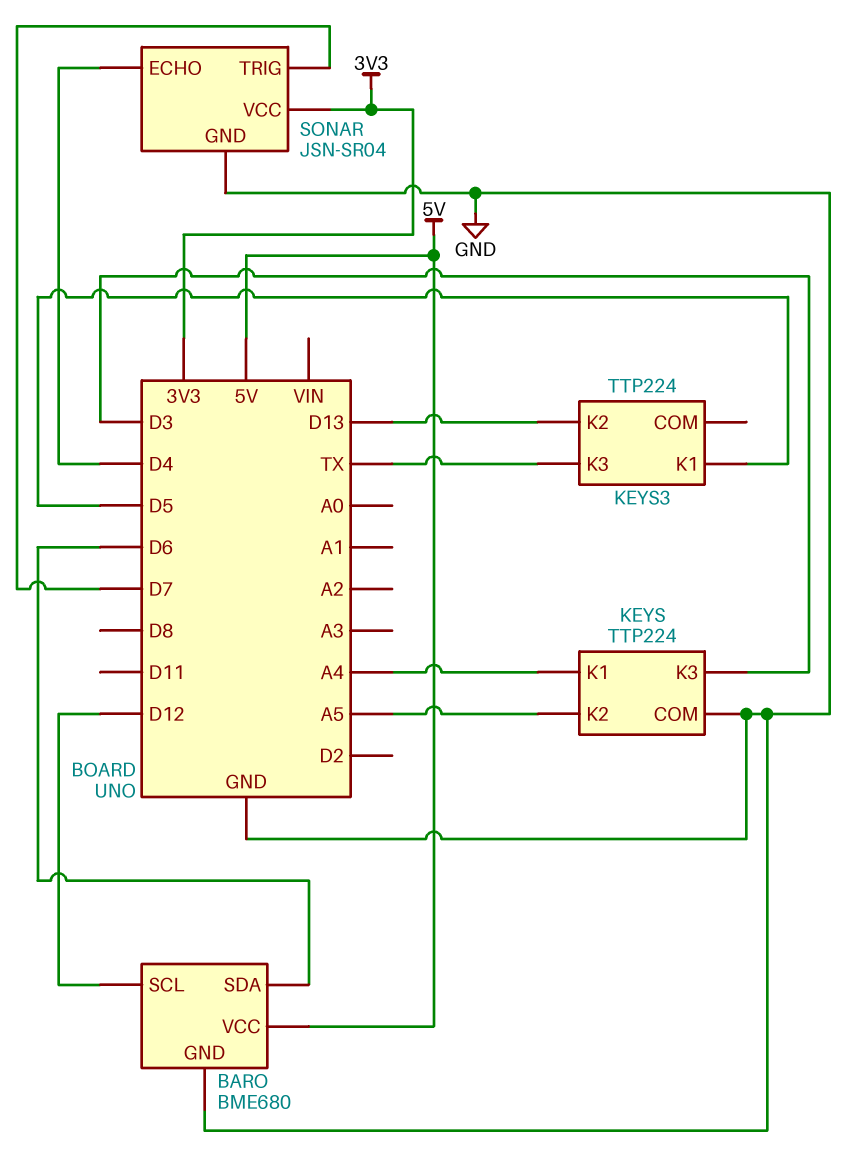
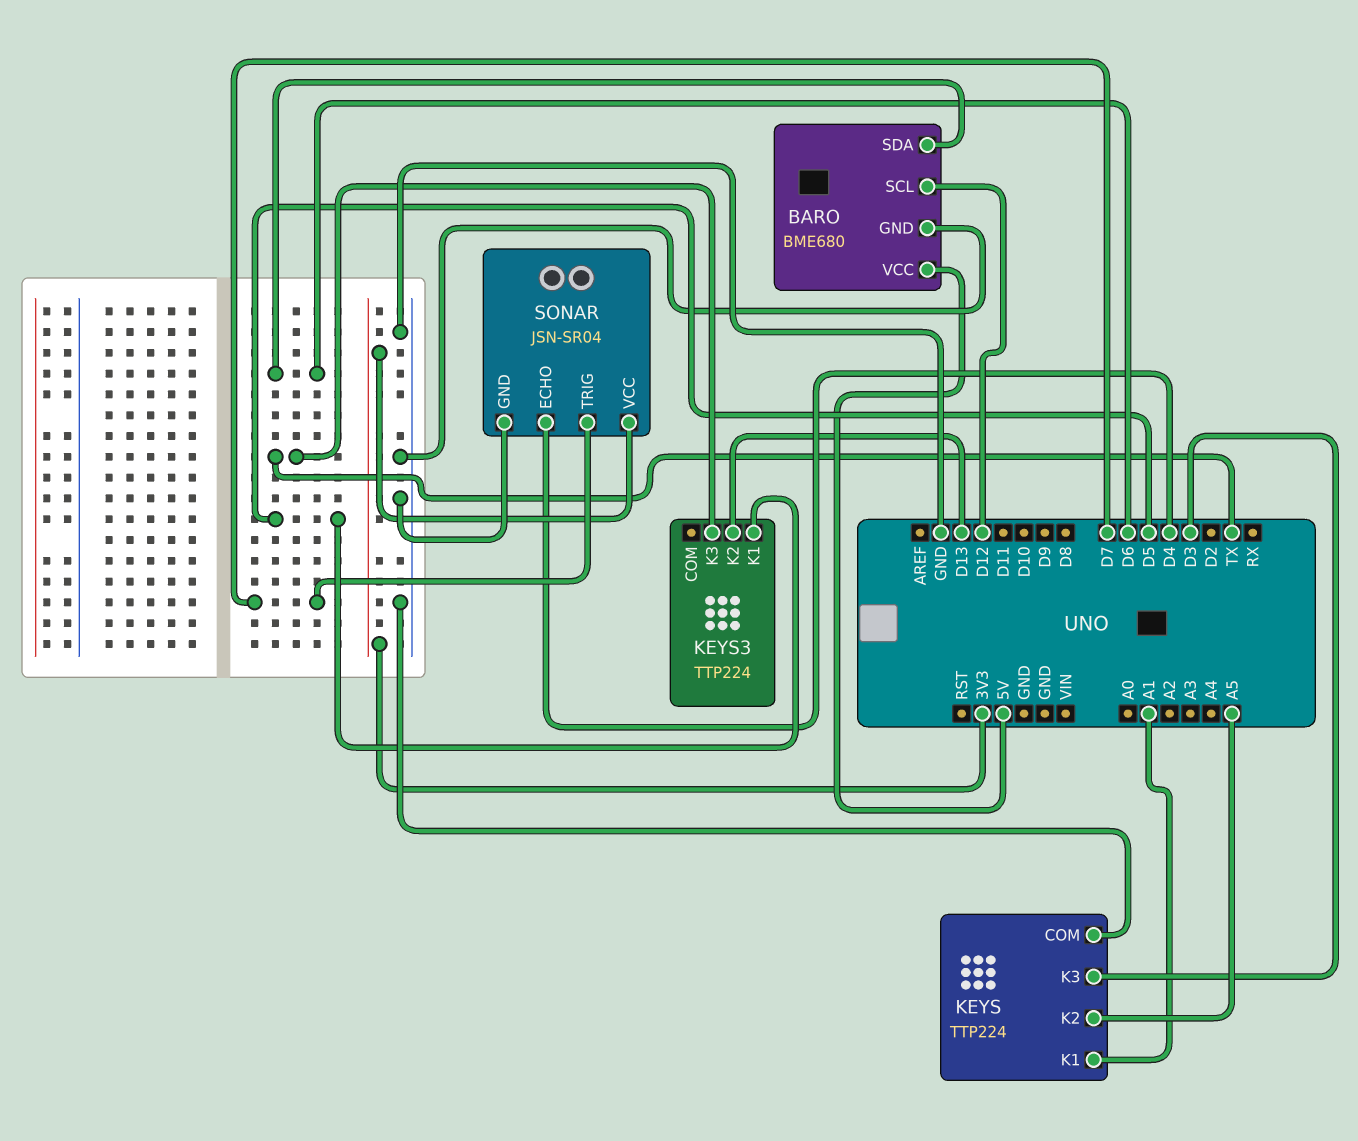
KEYS pin K1: A4 -> A1

